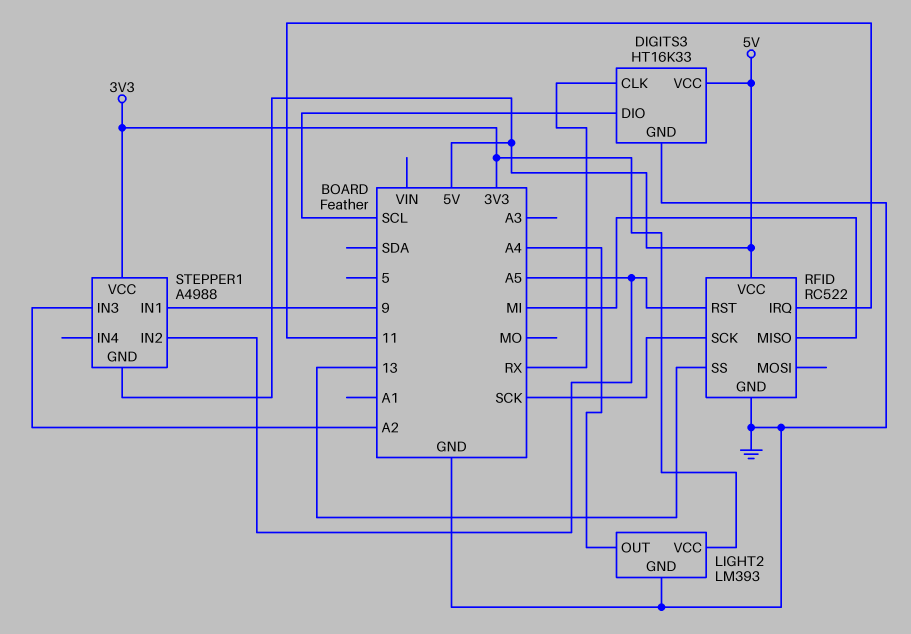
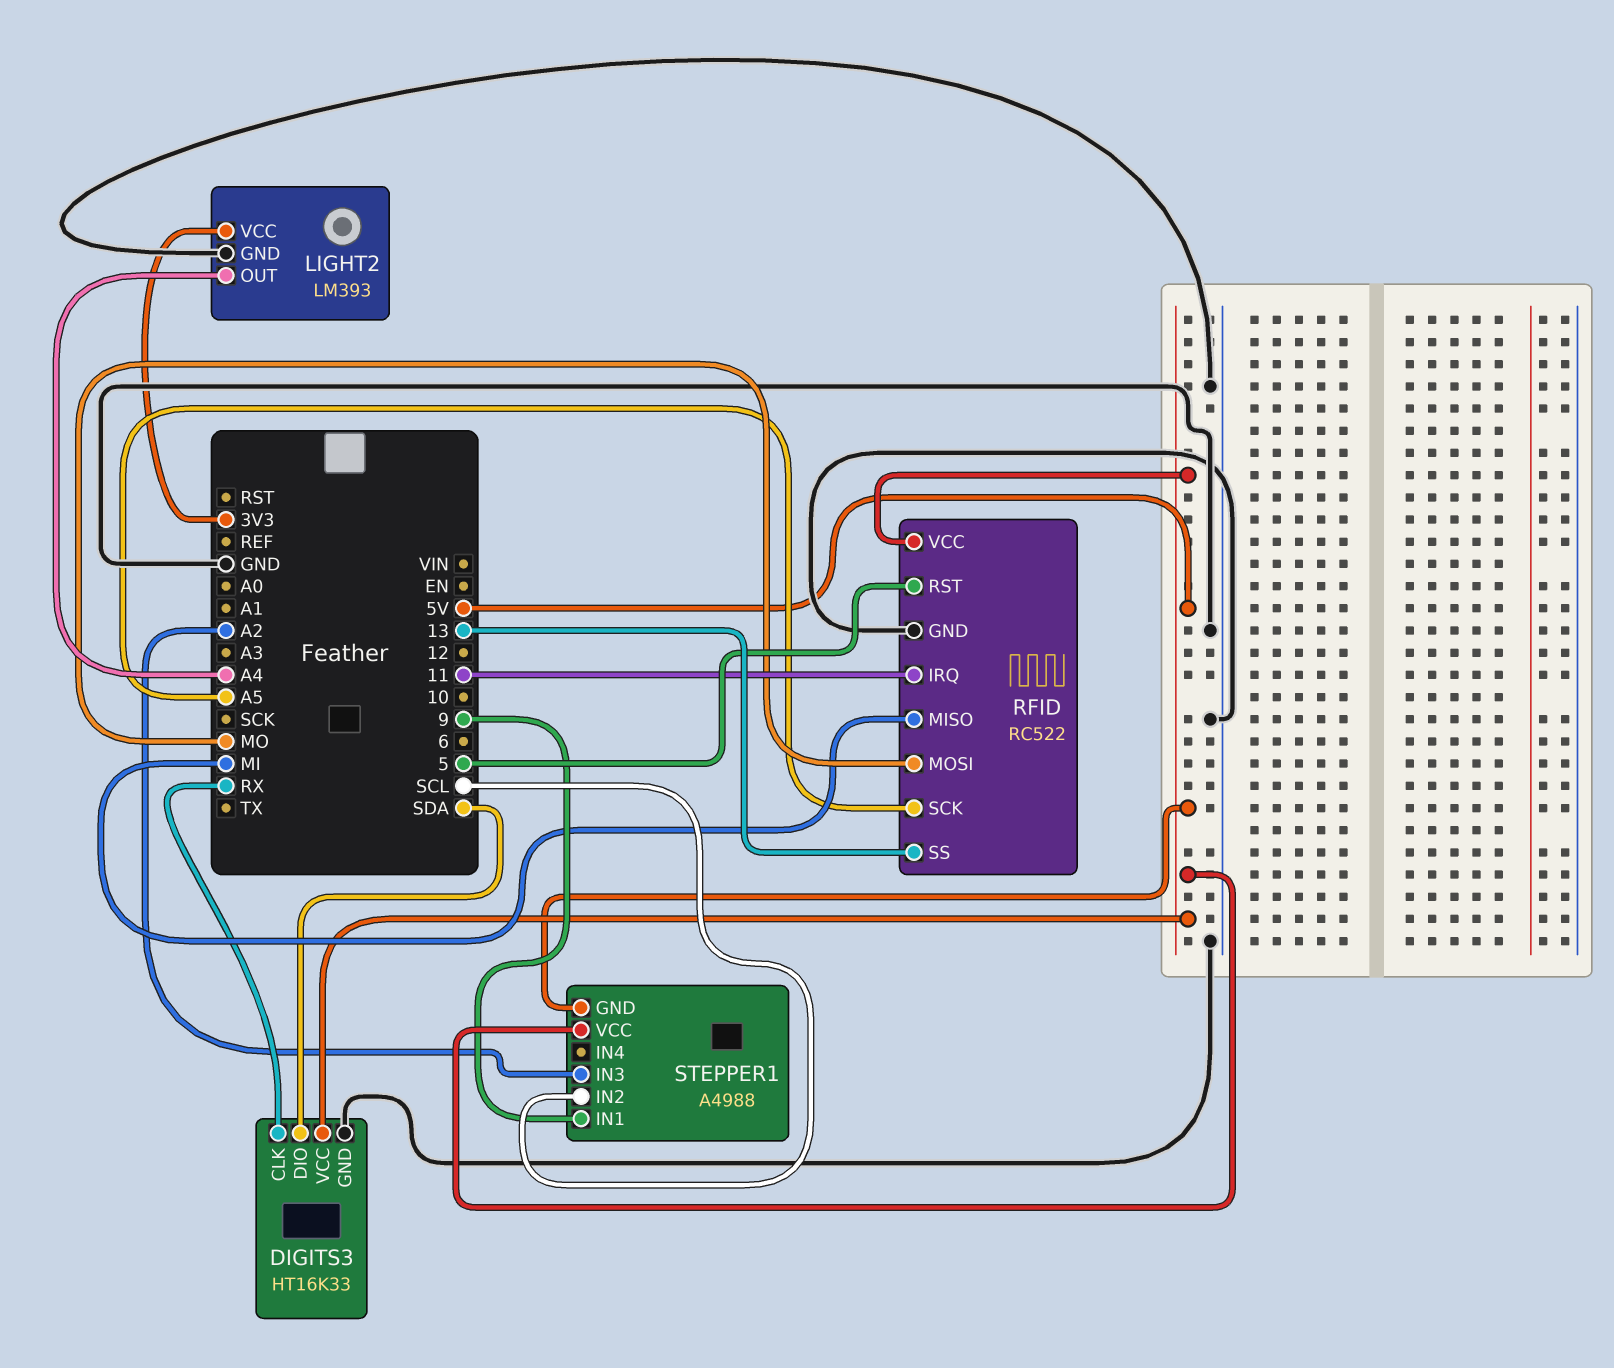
DIGITS3 pin DIO: SCL -> SDA
RFID pin MOSI: none -> MO
RFID pin RST: A5 -> 5
RFID pin SCK: SCK -> A5
STEPPER1 pin IN2: A5 -> SCL
STEPPER1 pin VCC: 3V3 -> 5V

